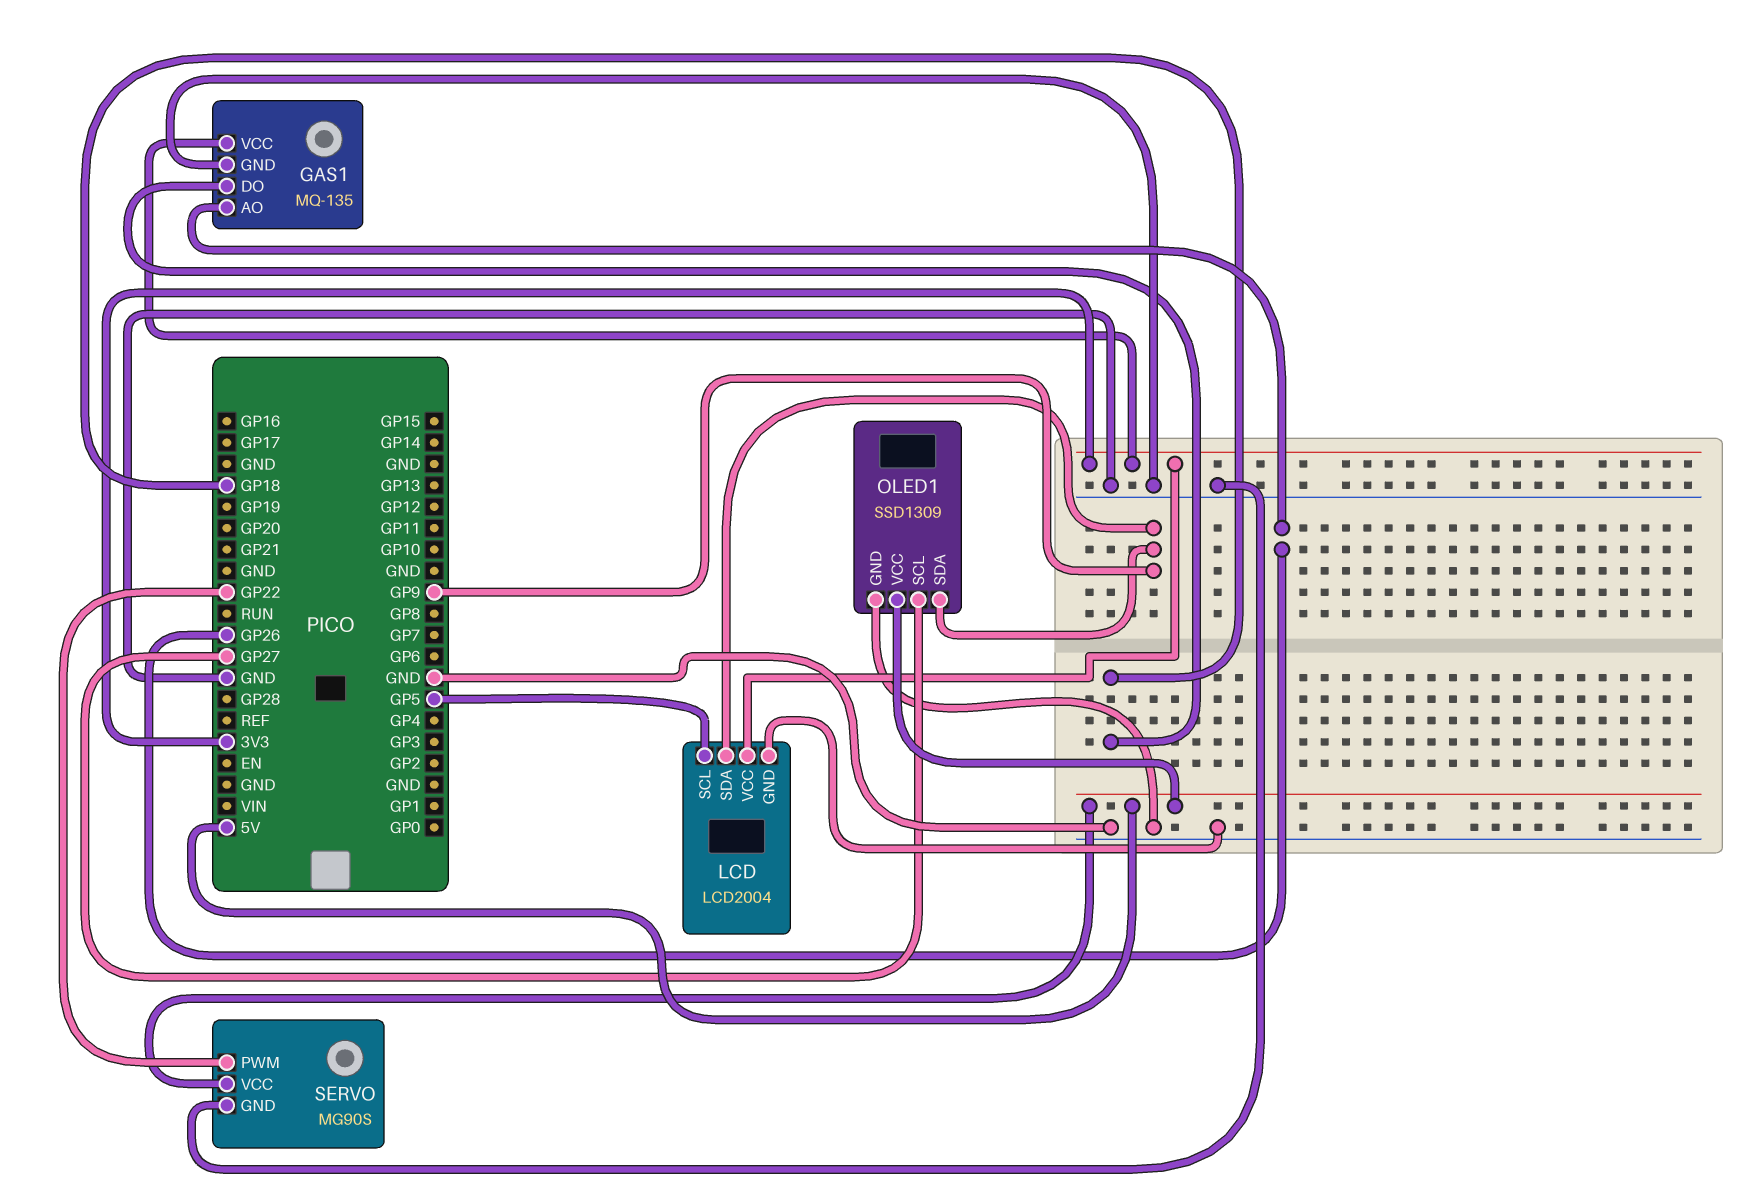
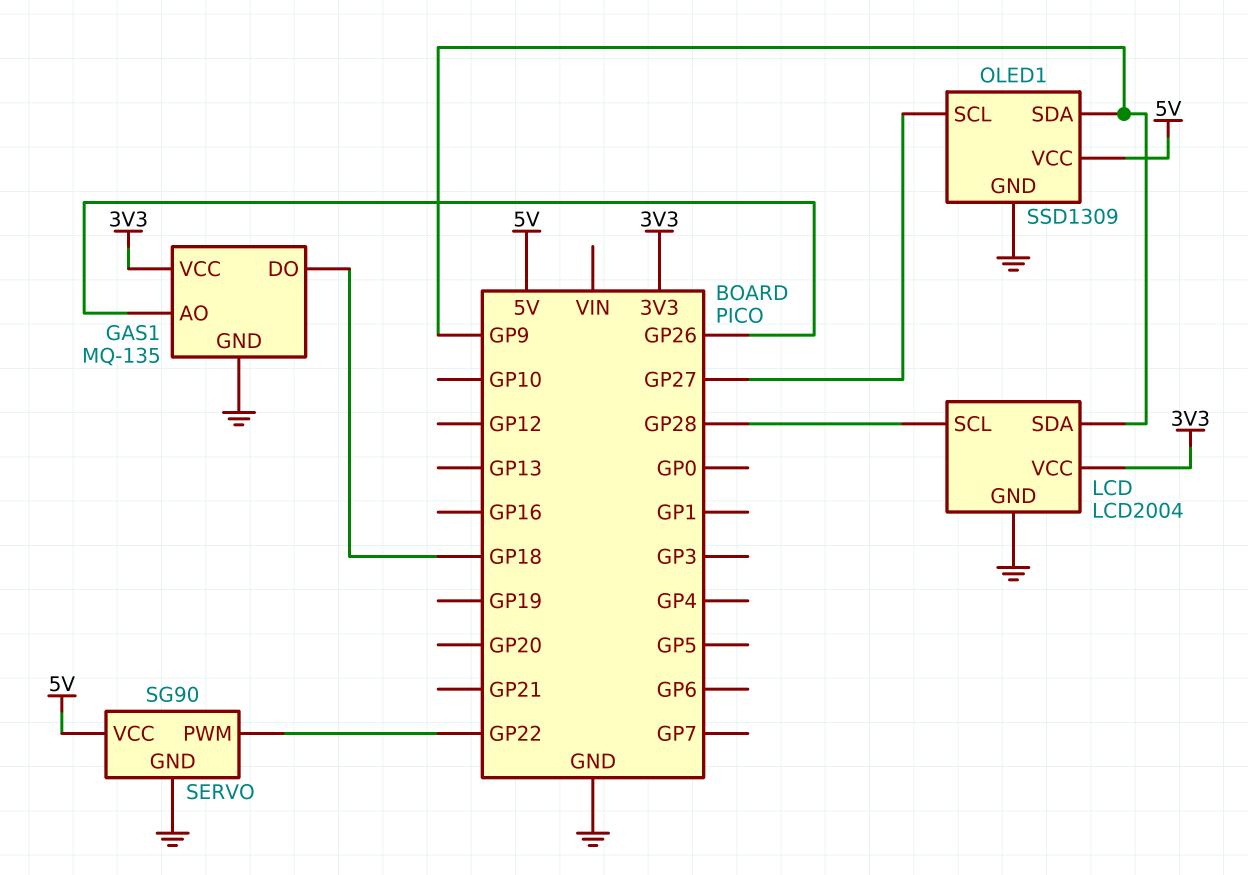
LCD pin SCL: GP5 -> GP28
SERVO: MG90S -> SG90

